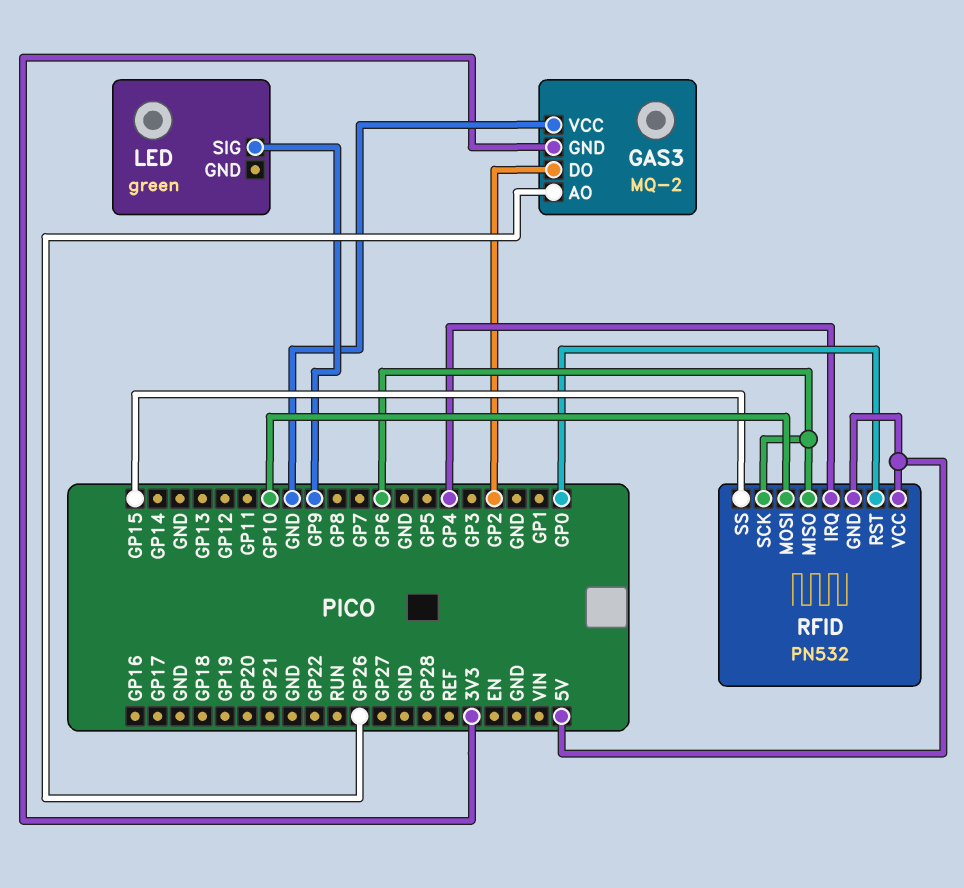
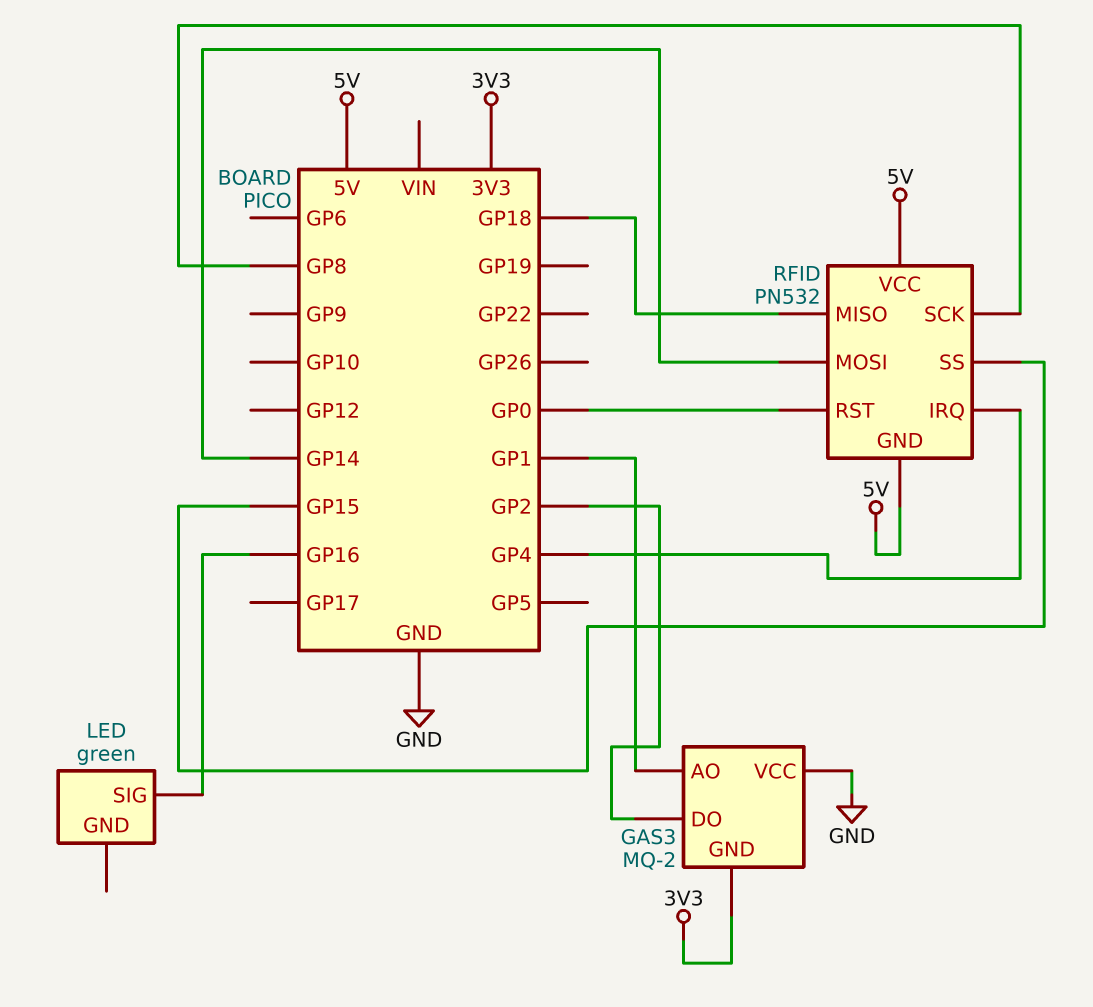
GAS3 pin AO: GP26 -> GP1
LED pin SIG: GP9 -> GP16
RFID pin MISO: GP6 -> GP18
RFID pin MOSI: GP10 -> GP14
RFID pin SCK: GP6 -> GP8

